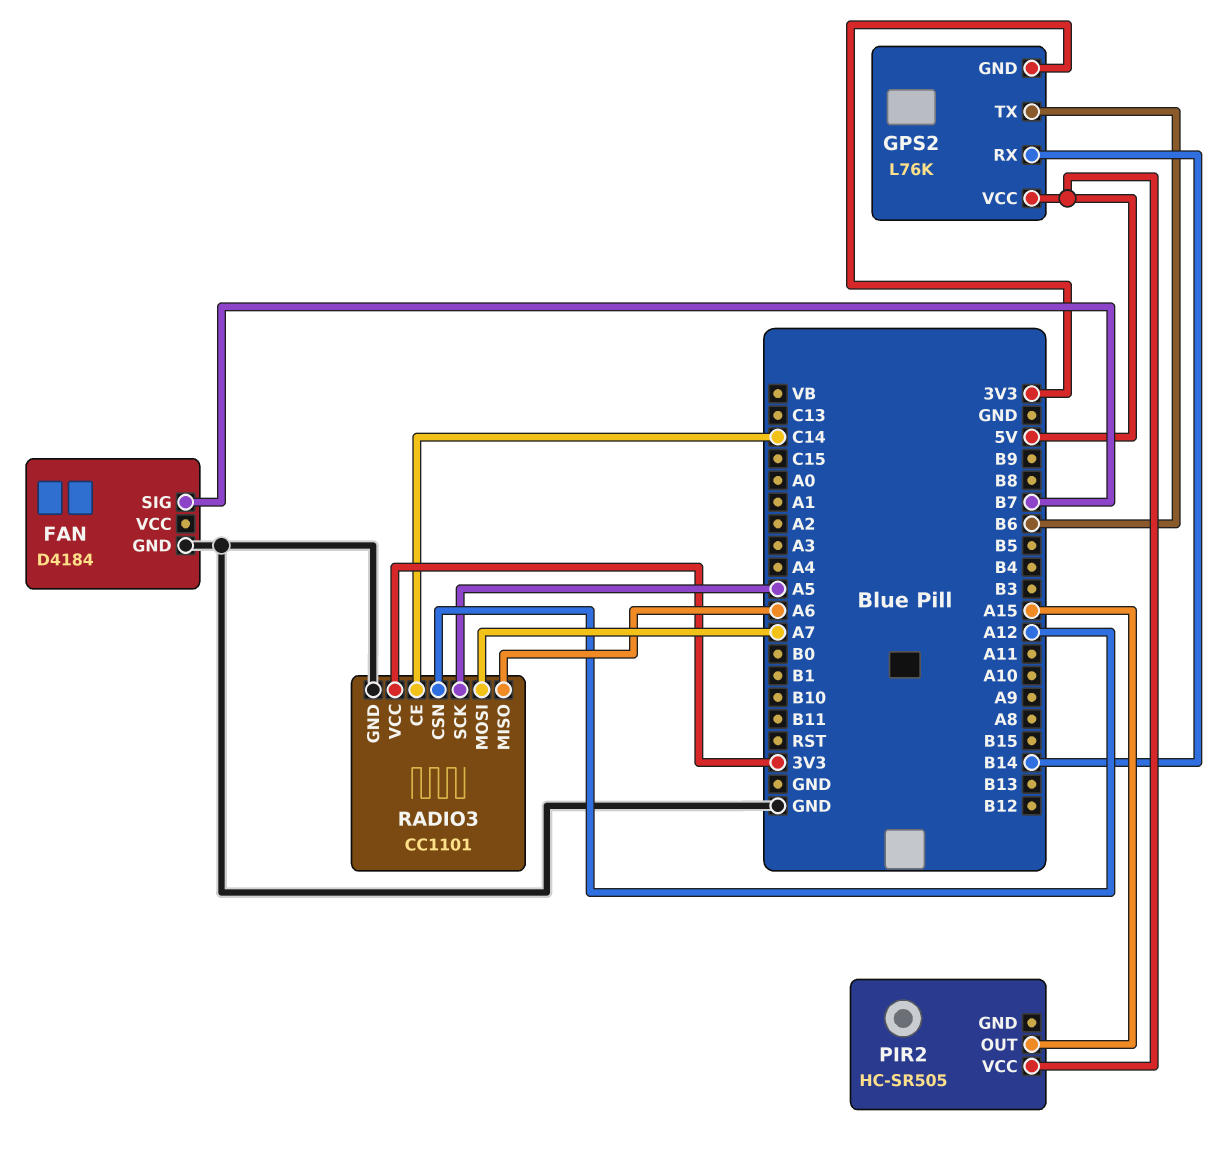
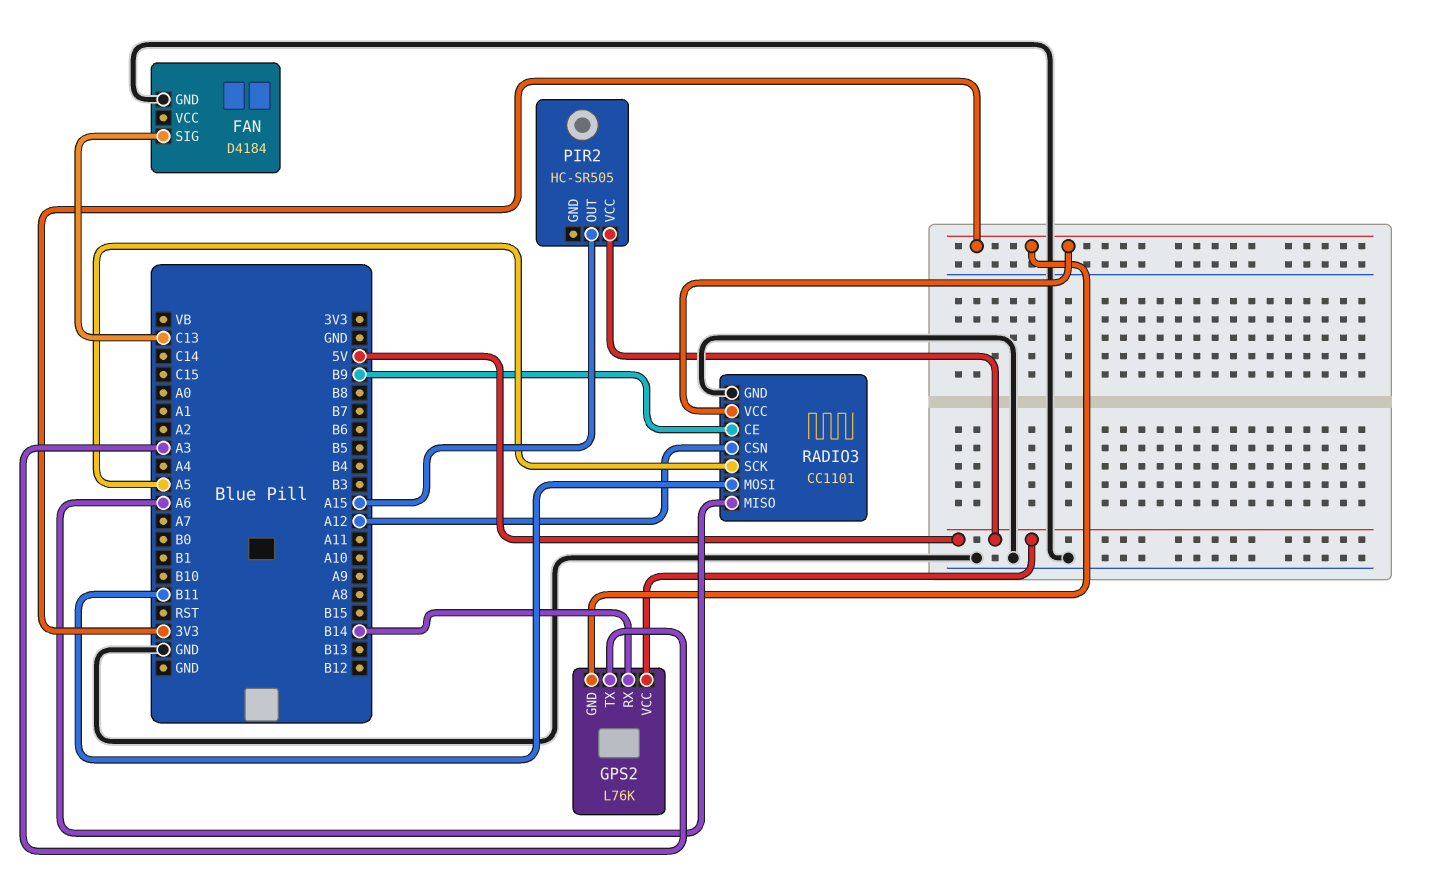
FAN pin SIG: B7 -> C13
GPS2 pin TX: B6 -> A3
RADIO3 pin CE: C14 -> B9
RADIO3 pin MOSI: A7 -> B11

